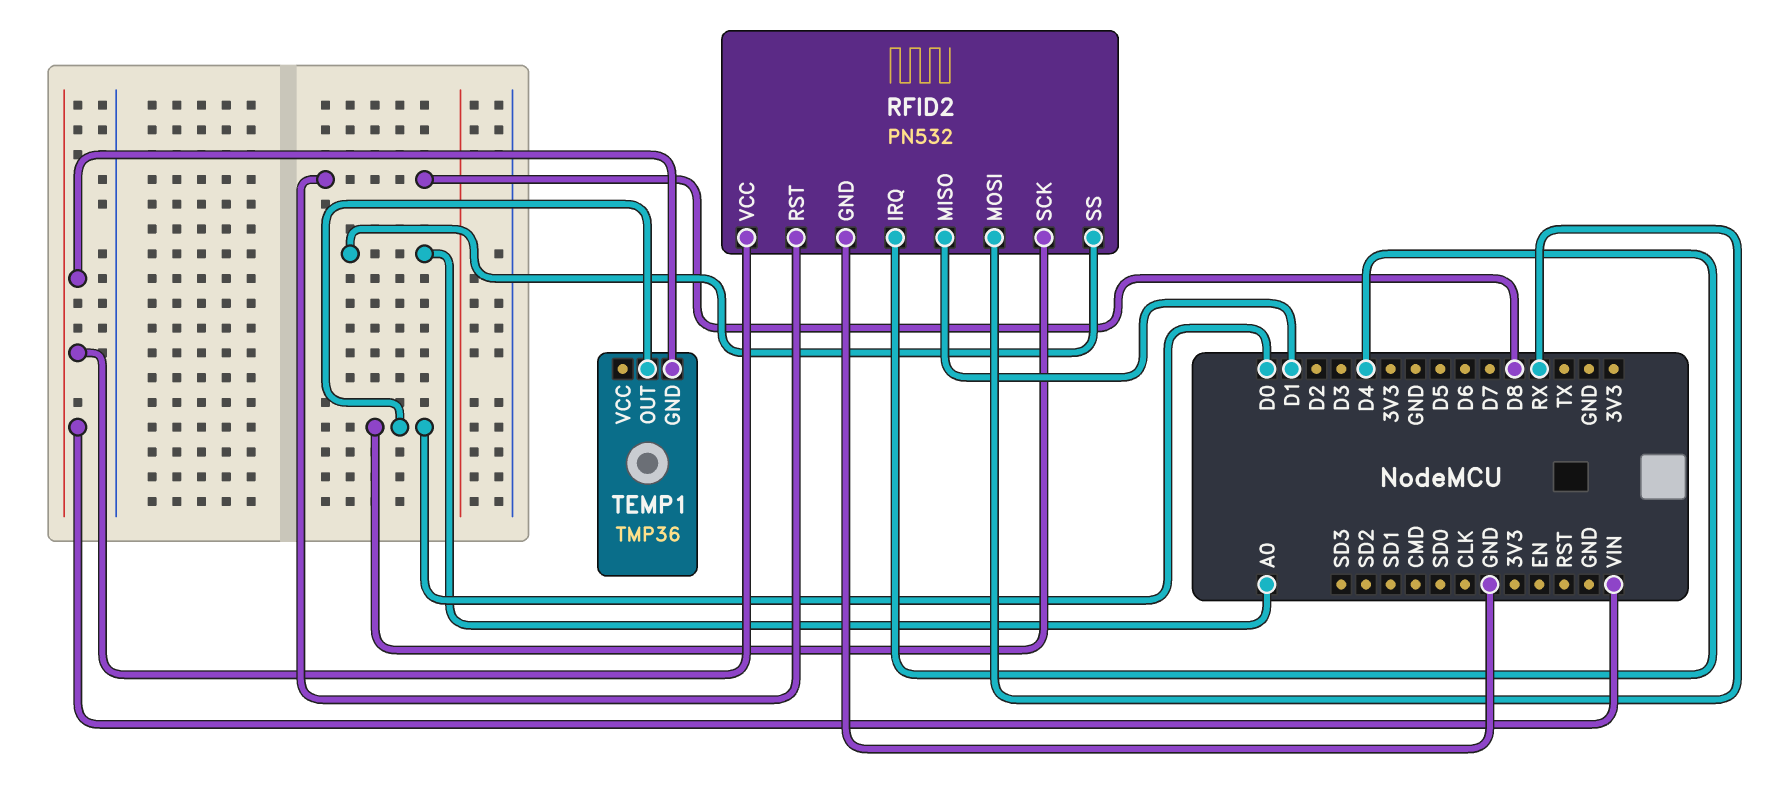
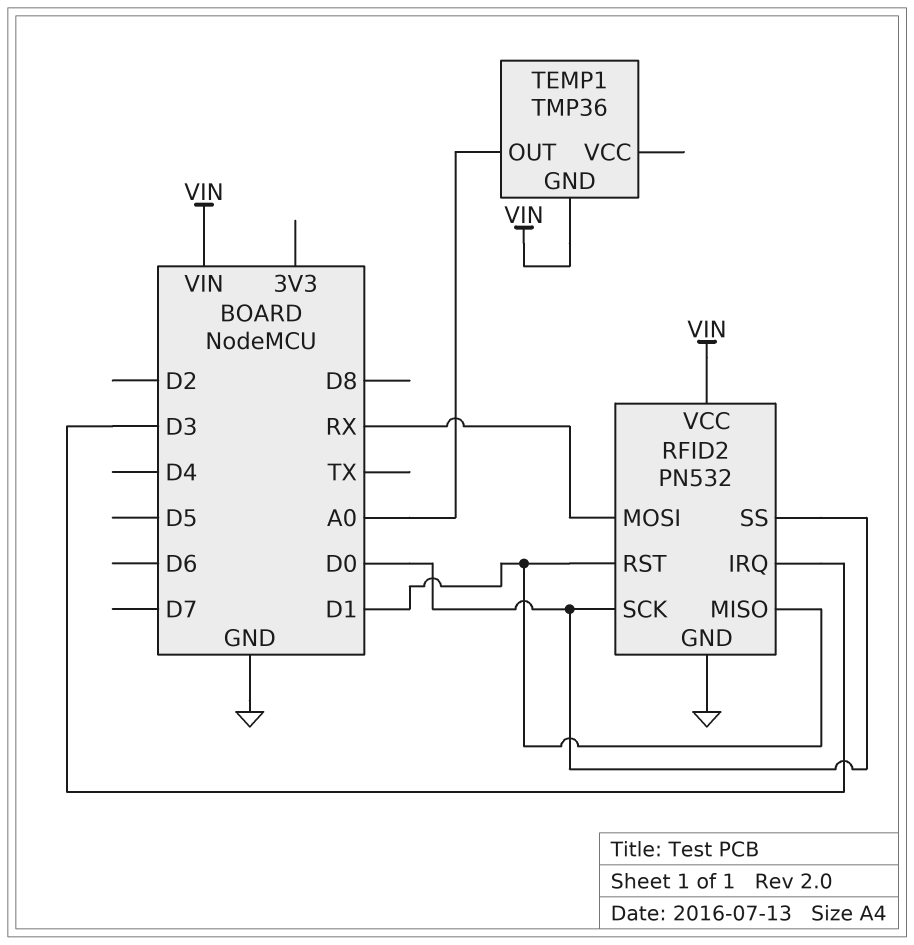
RFID2 pin IRQ: D4 -> D3
RFID2 pin RST: D8 -> D1
RFID2 pin SS: A0 -> D0
TEMP1 pin OUT: D0 -> A0

